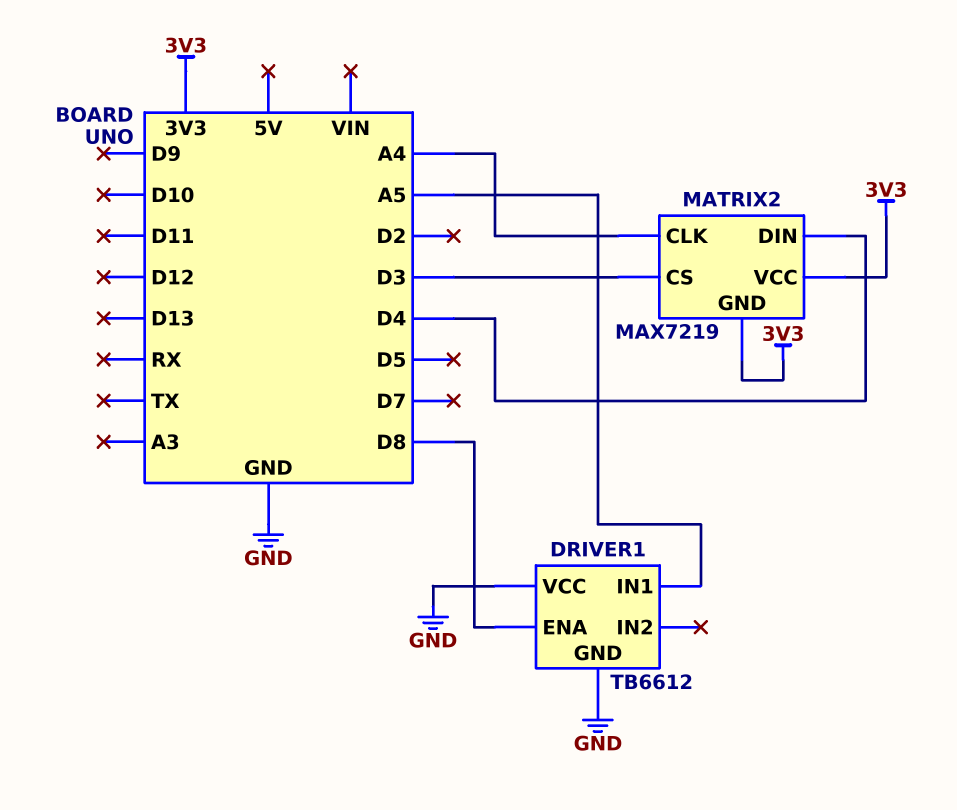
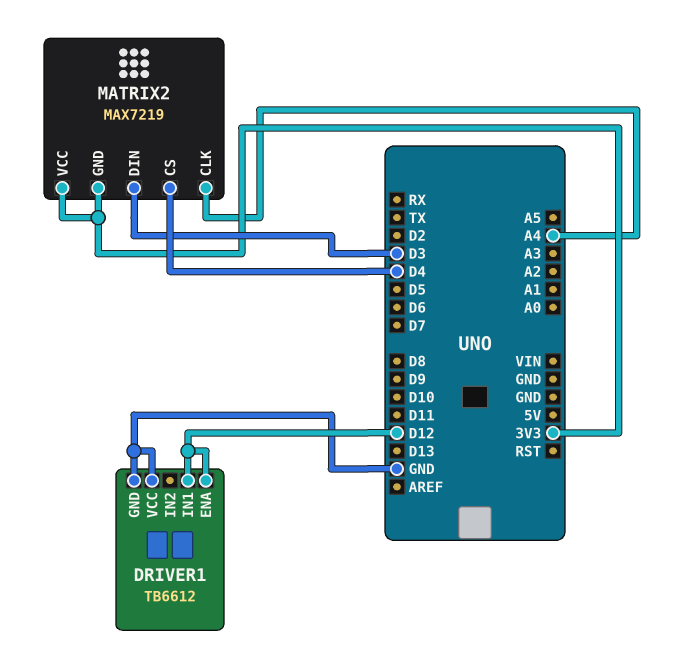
DRIVER1 pin ENA: D8 -> D12
DRIVER1 pin IN1: A5 -> D12
MATRIX2 pin CS: D3 -> D4
MATRIX2 pin DIN: D4 -> D3

